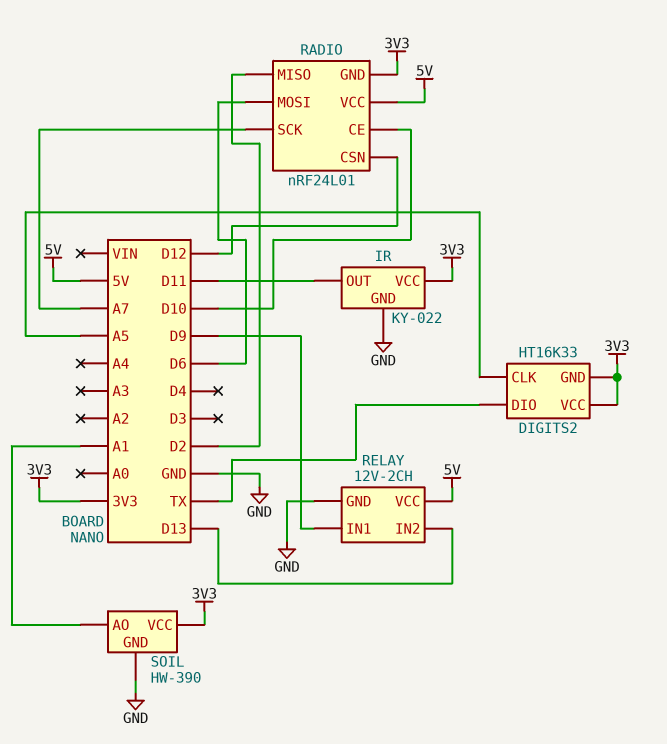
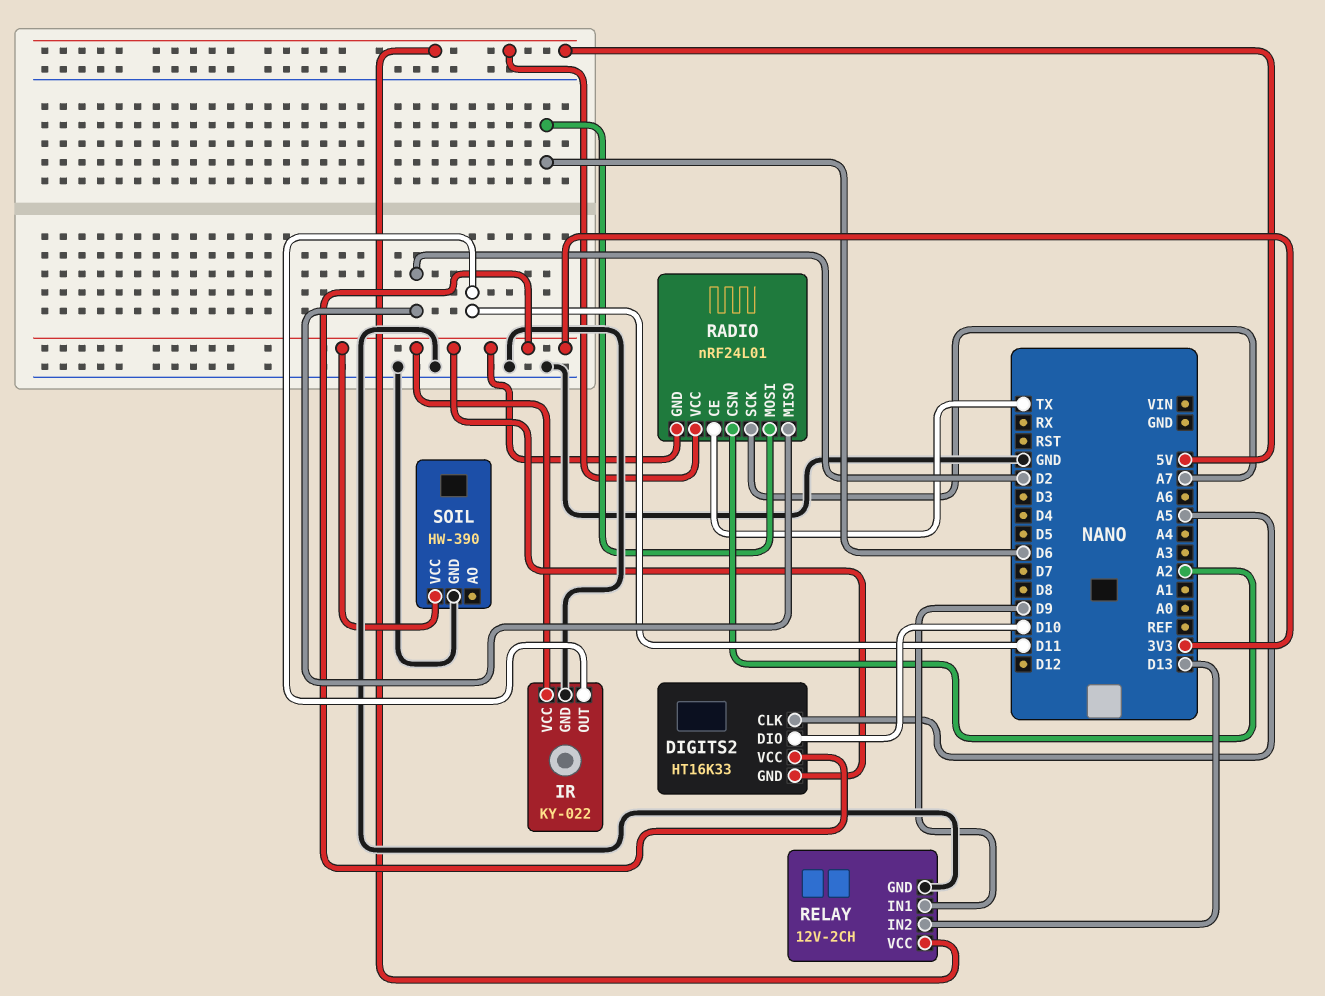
DIGITS2 pin DIO: TX -> D10
RADIO pin CE: D10 -> TX
RADIO pin CSN: D12 -> A2
SOIL pin AO: A1 -> none

